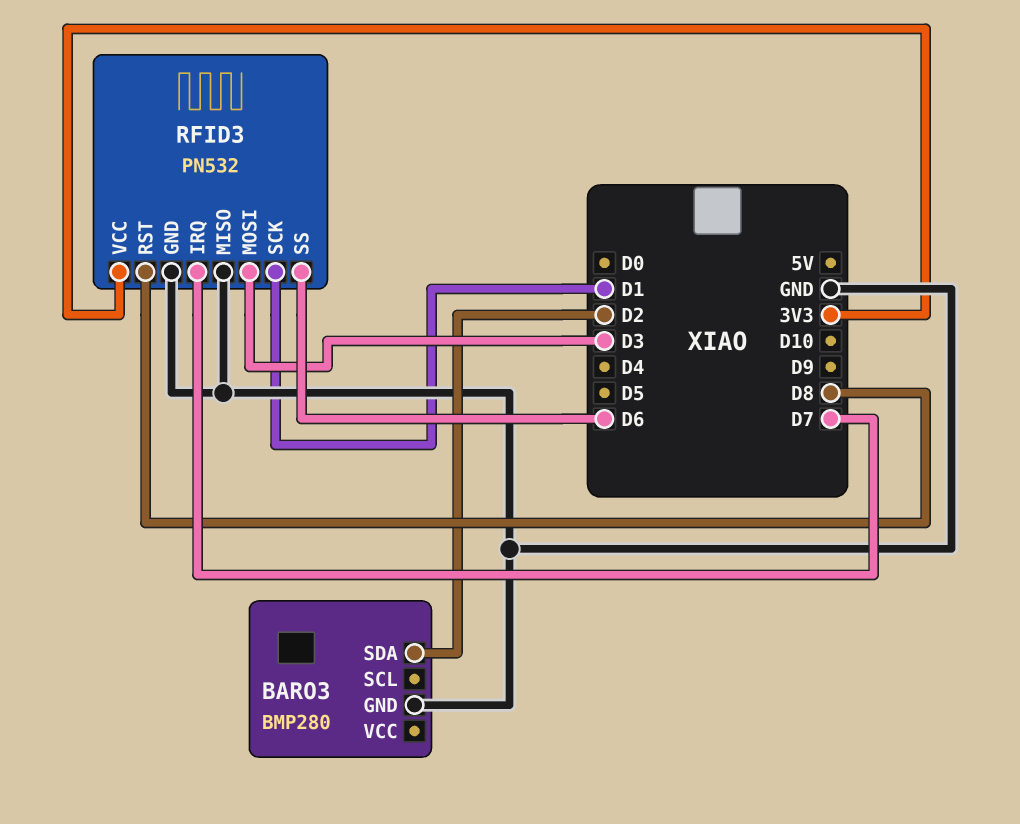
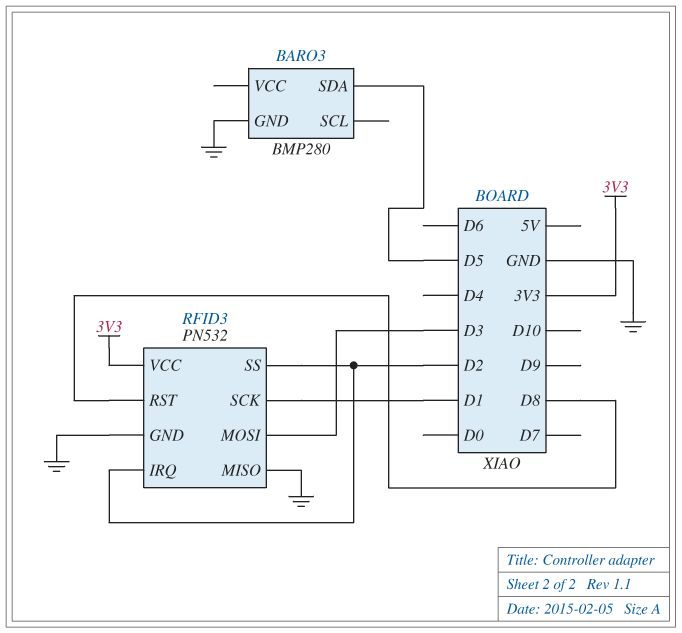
BARO3 pin SDA: D2 -> D5
RFID3 pin IRQ: D7 -> D2
RFID3 pin SS: D6 -> D2

